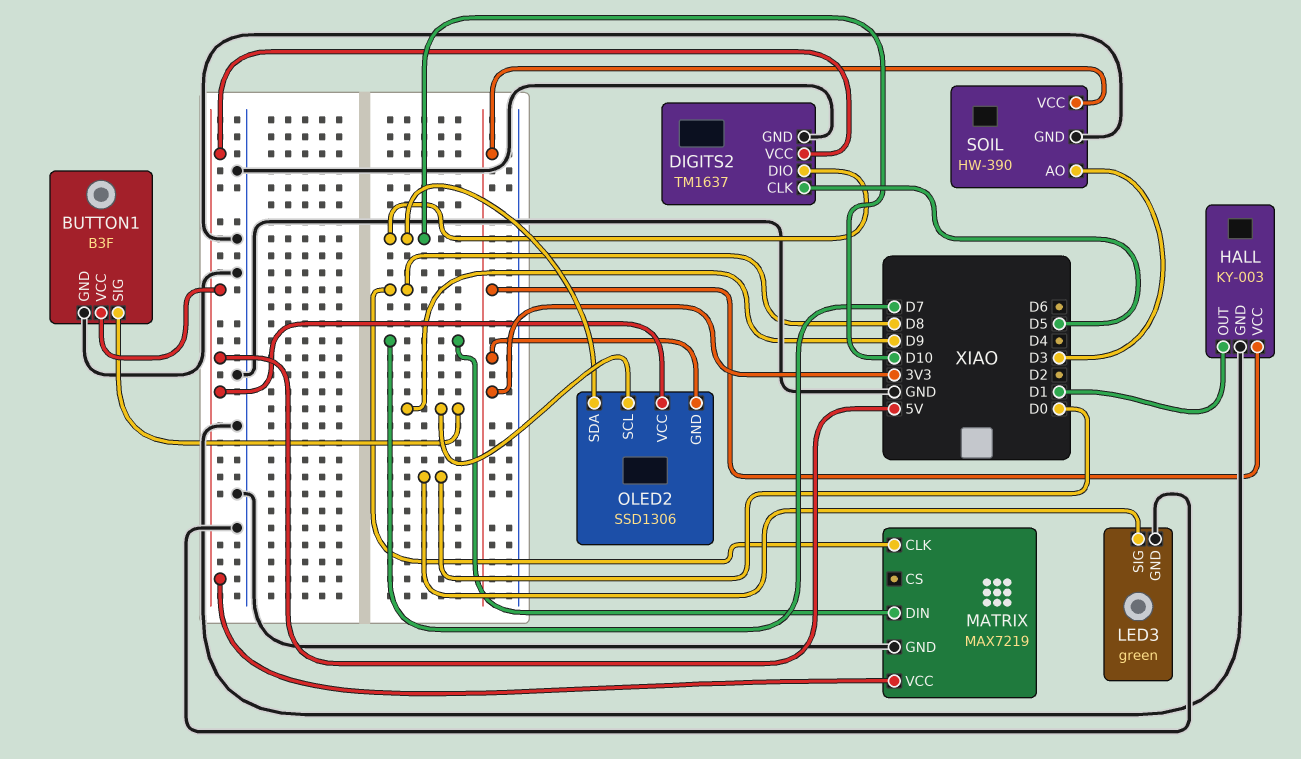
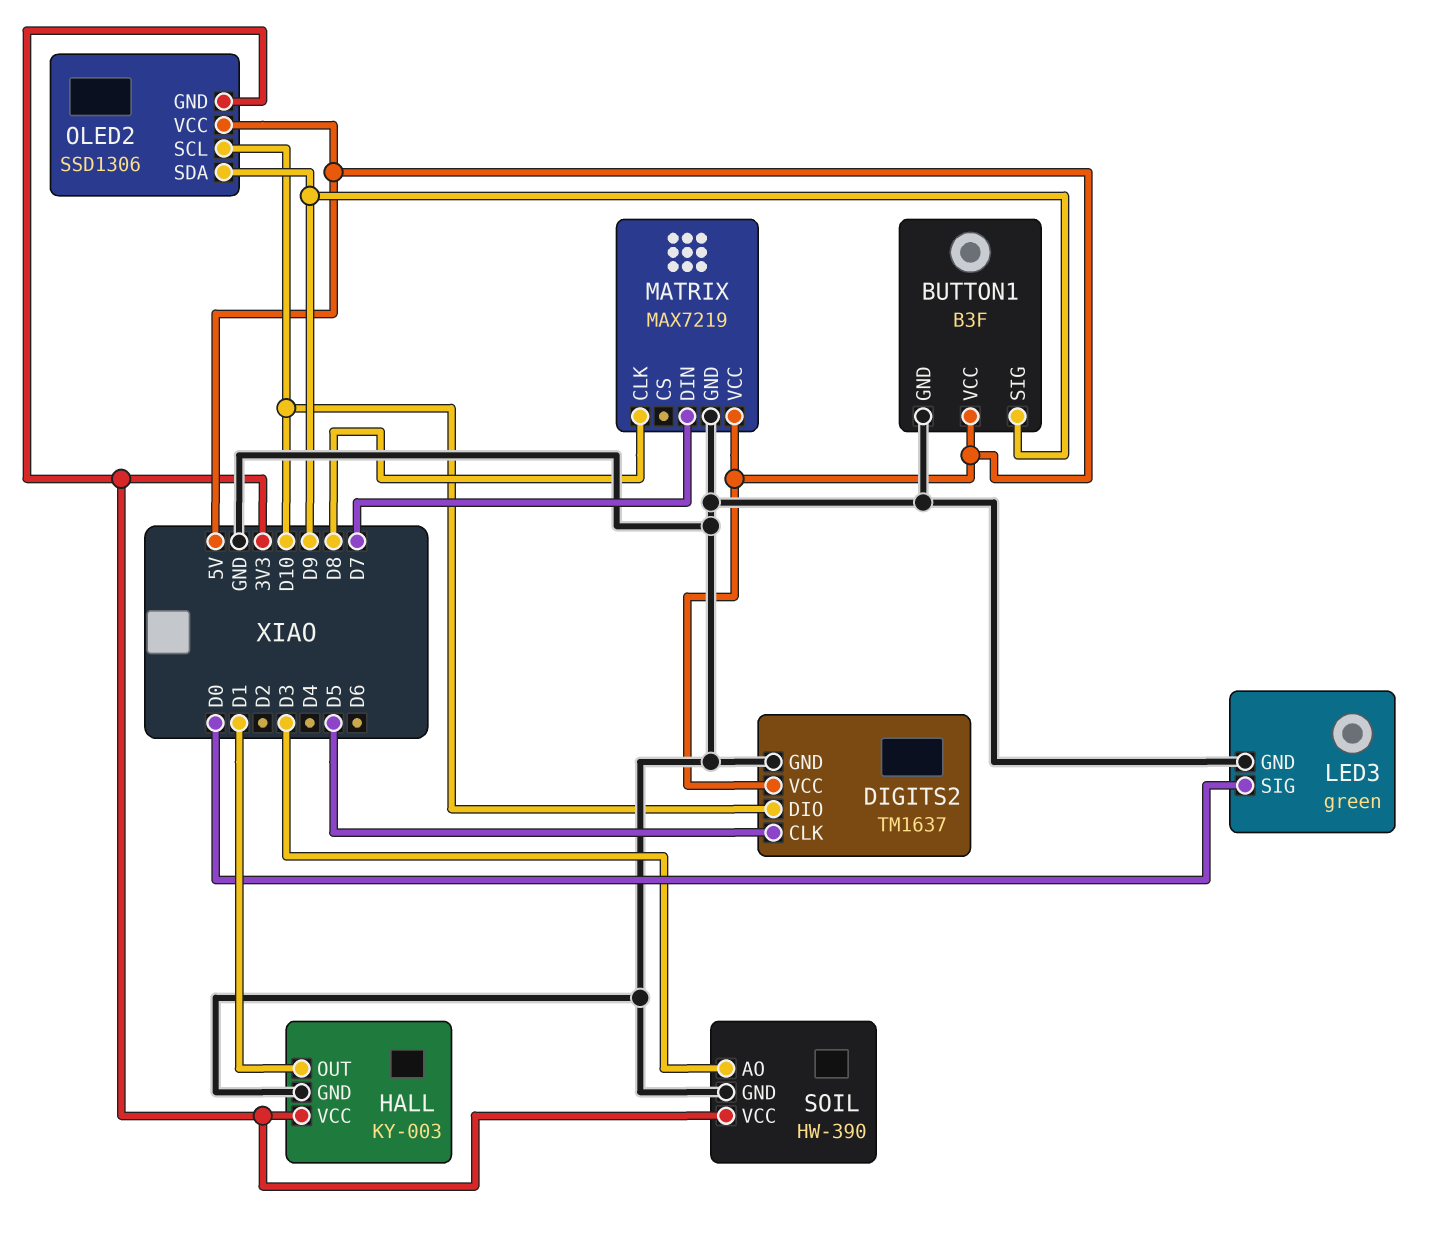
OLED2 pin SCL: D9 -> D10
OLED2 pin SDA: D10 -> D9

